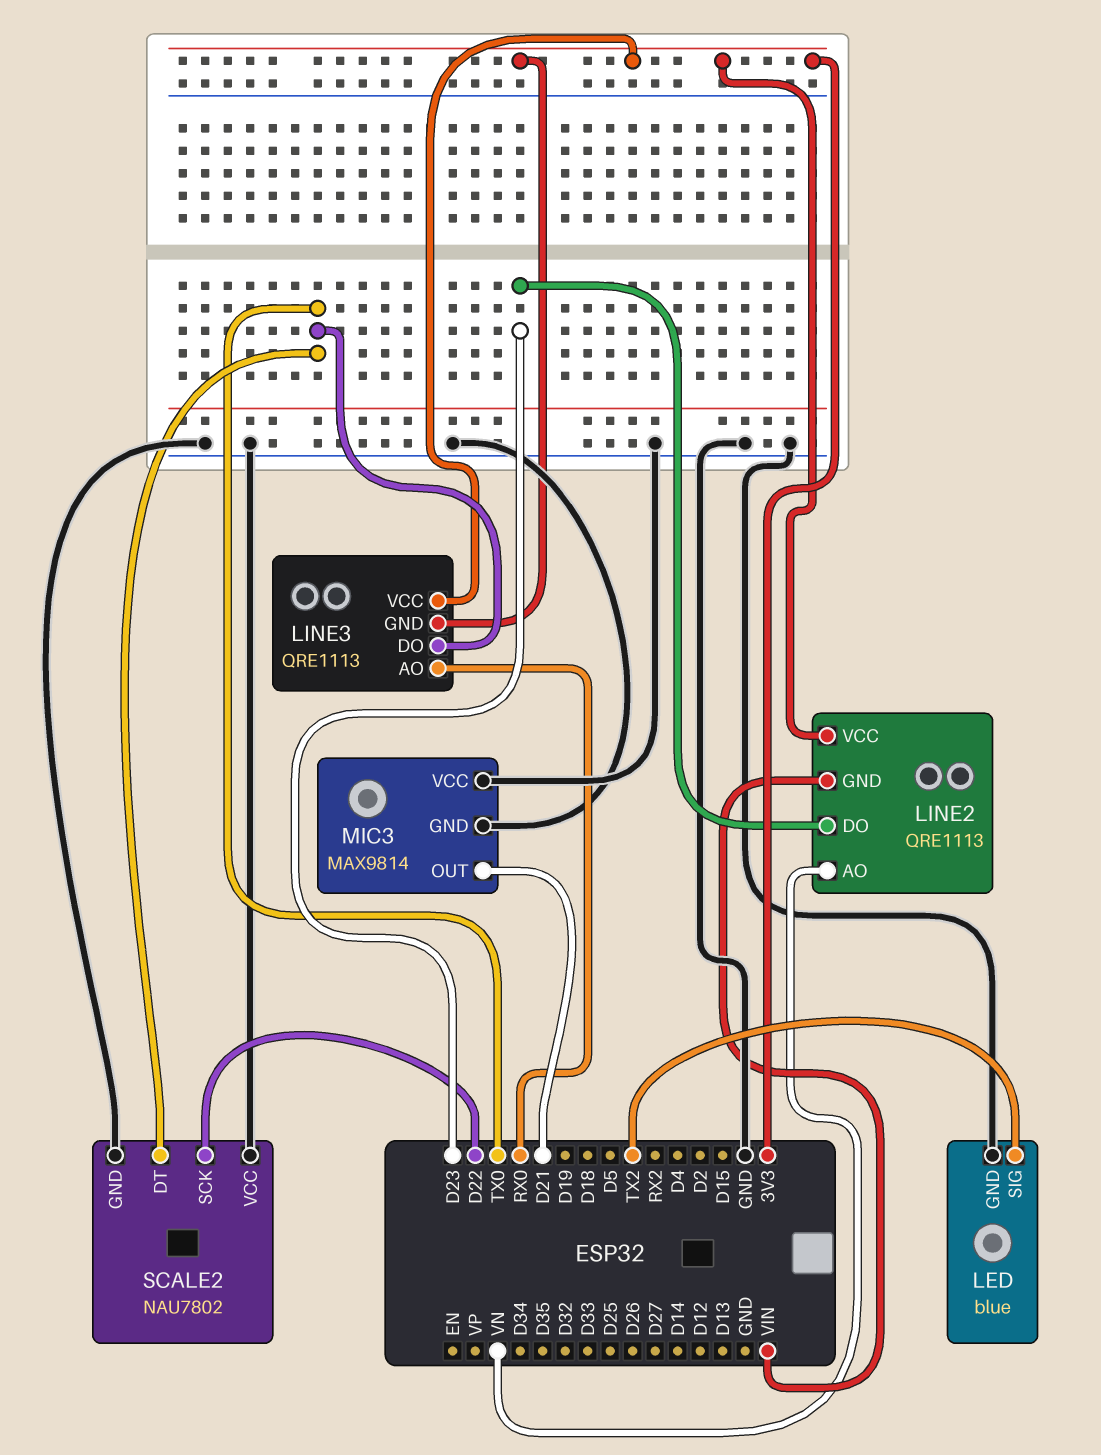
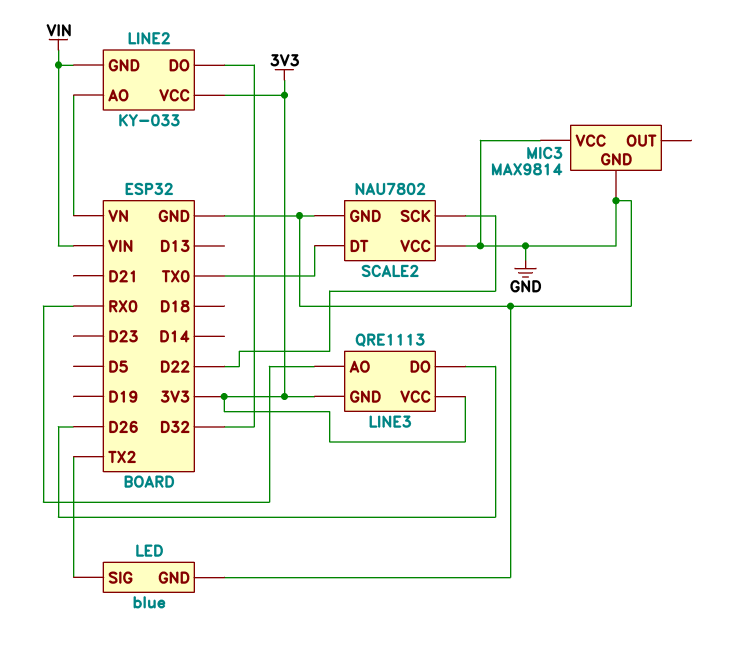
LINE2: QRE1113 -> KY-033
LINE2 pin DO: D23 -> D32
LINE3 pin DO: TX0 -> D26
MIC3 pin OUT: D21 -> none

